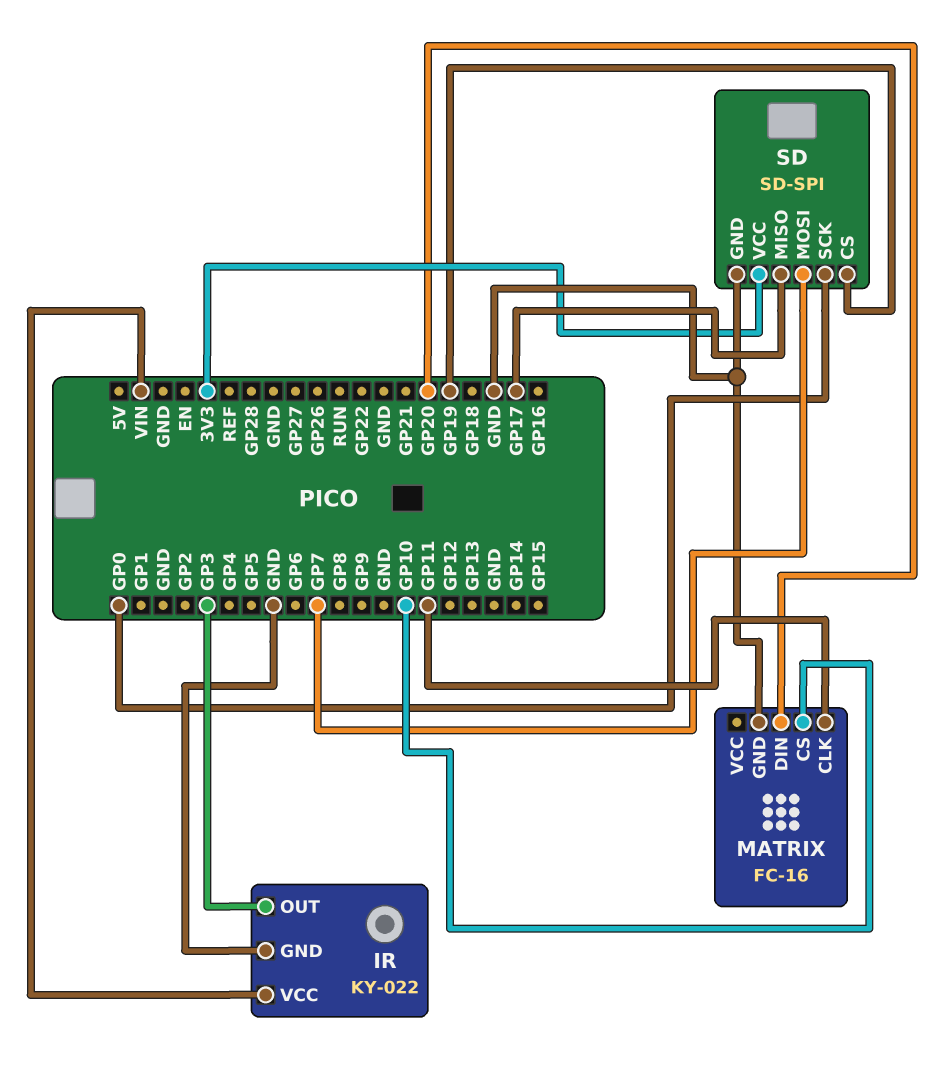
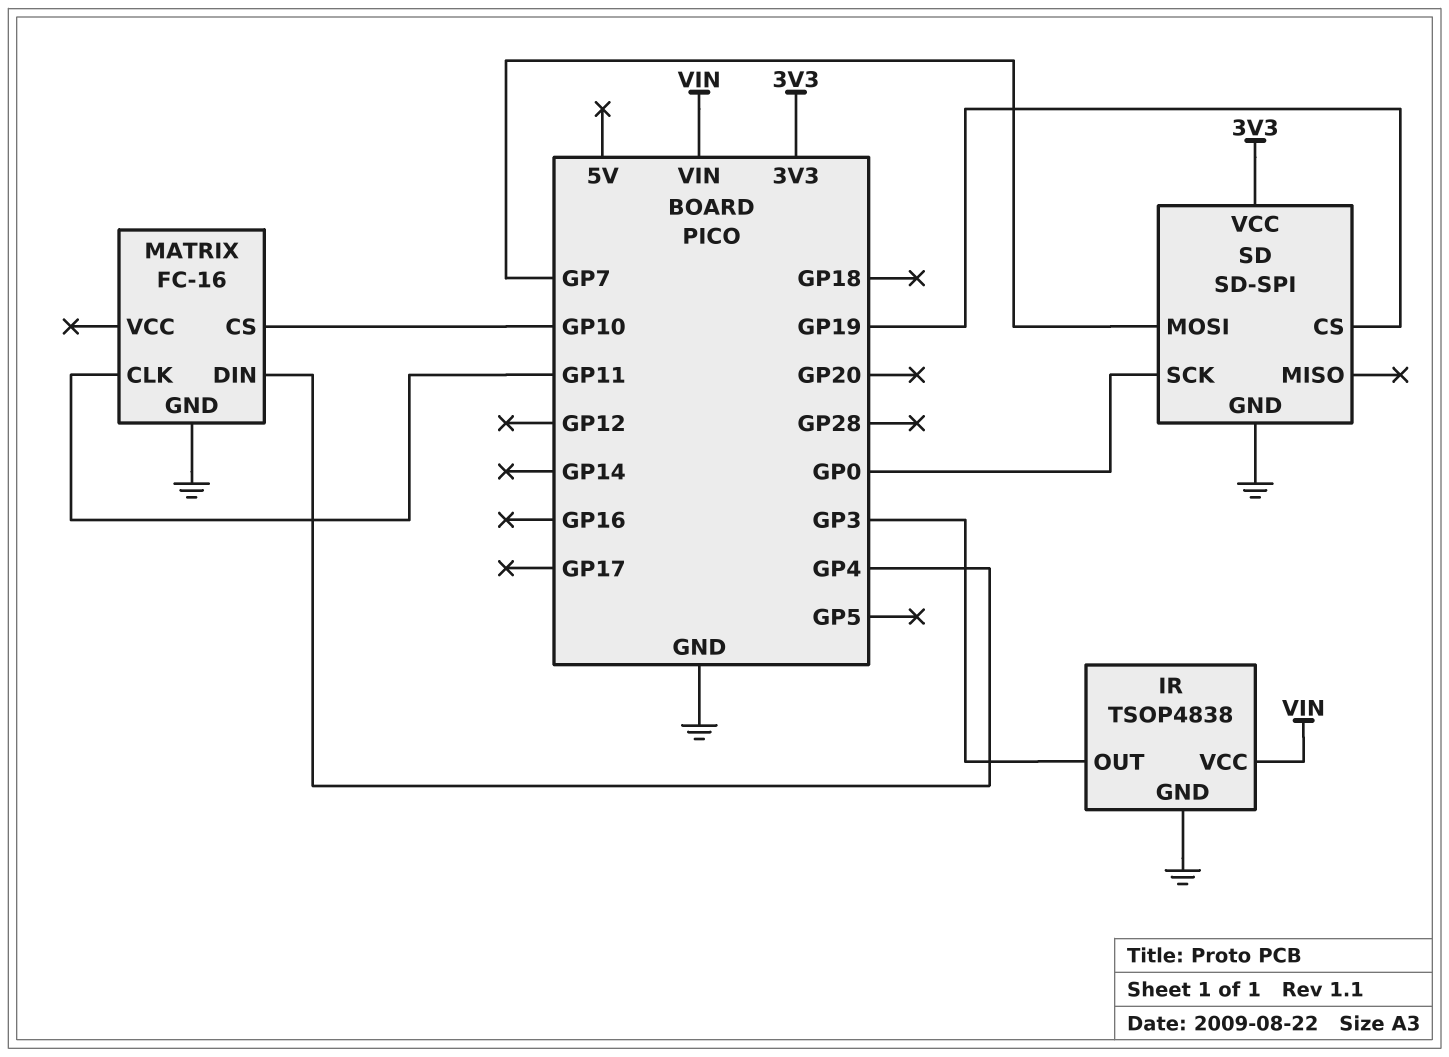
IR: KY-022 -> TSOP4838
MATRIX pin DIN: GP20 -> GP4
SD pin MISO: GP17 -> none

